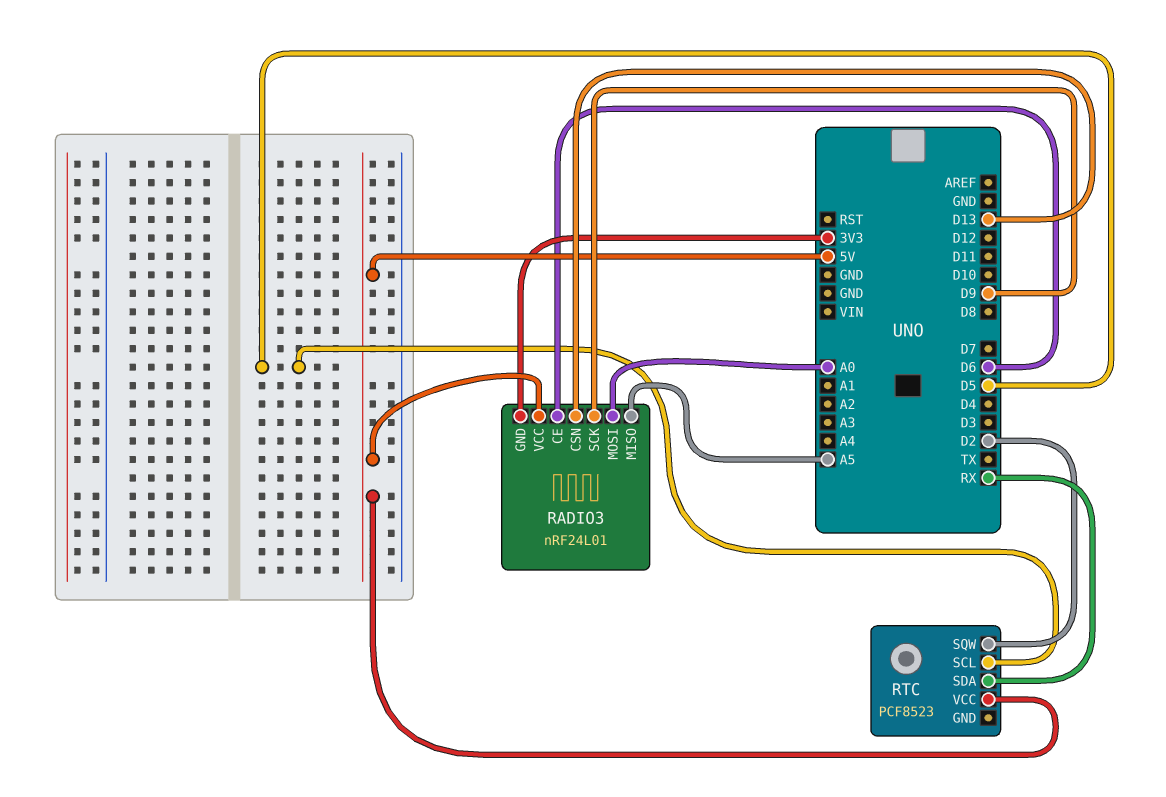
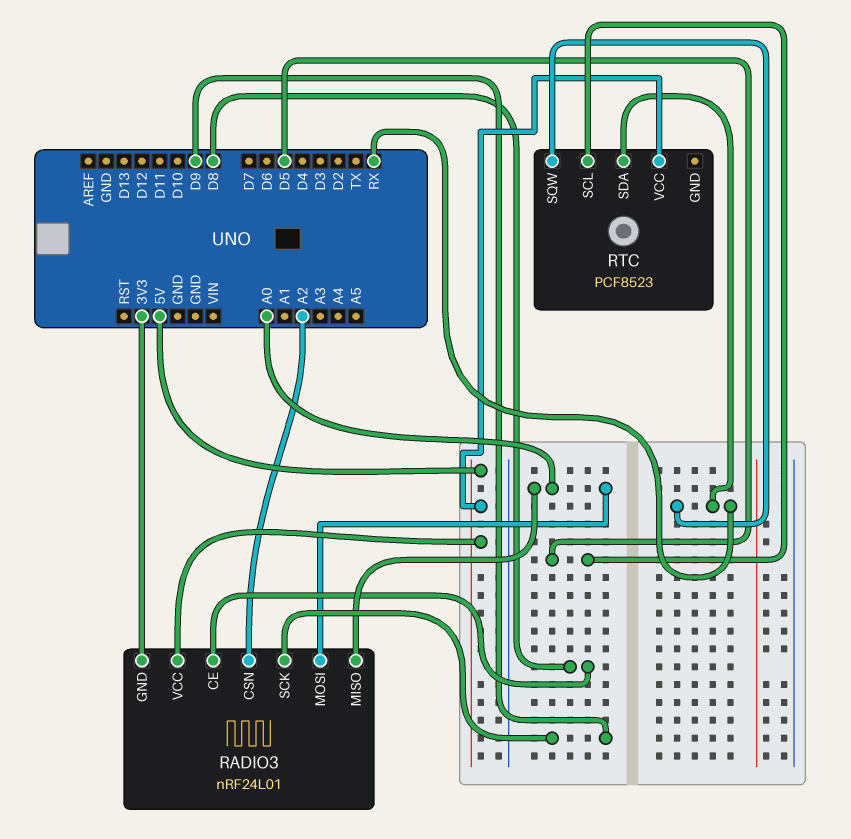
RADIO3 pin CE: D6 -> D8
RADIO3 pin CSN: D13 -> A2
RADIO3 pin MISO: A5 -> A0
RTC pin SQW: D2 -> RX

